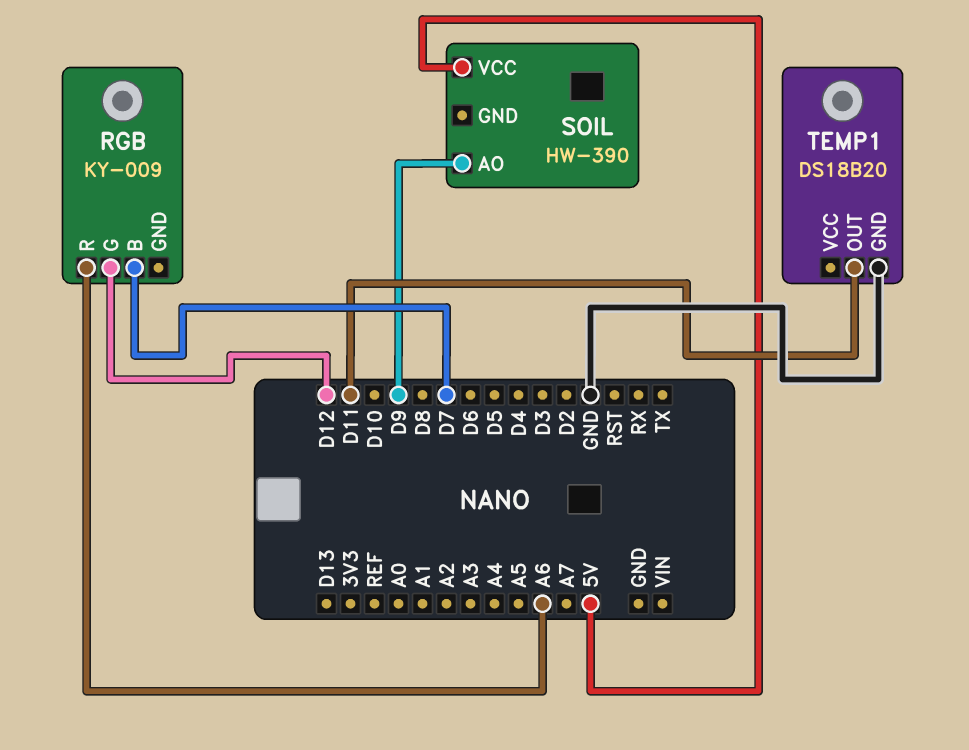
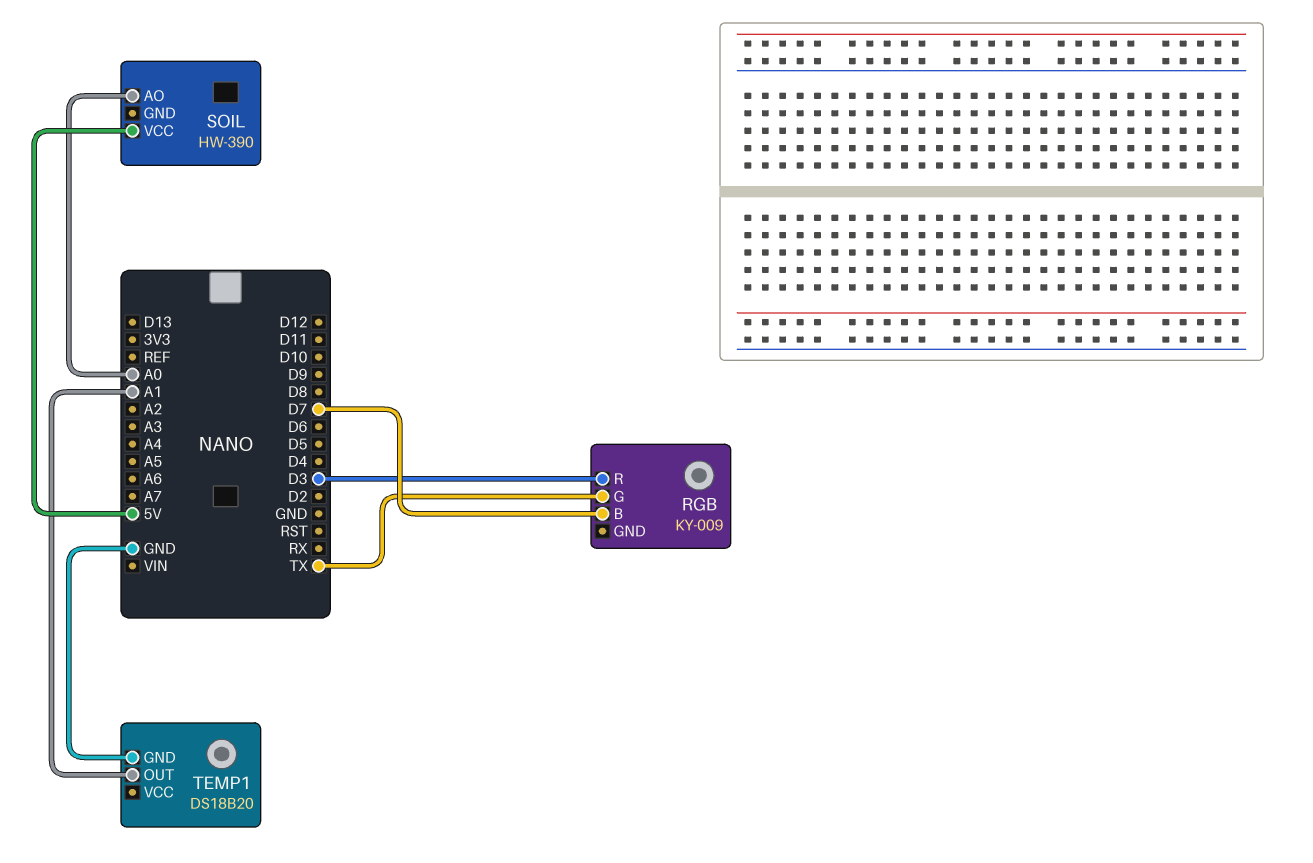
RGB pin G: D12 -> TX
RGB pin R: A6 -> D3
SOIL pin AO: D9 -> A0
TEMP1 pin OUT: D11 -> A1

